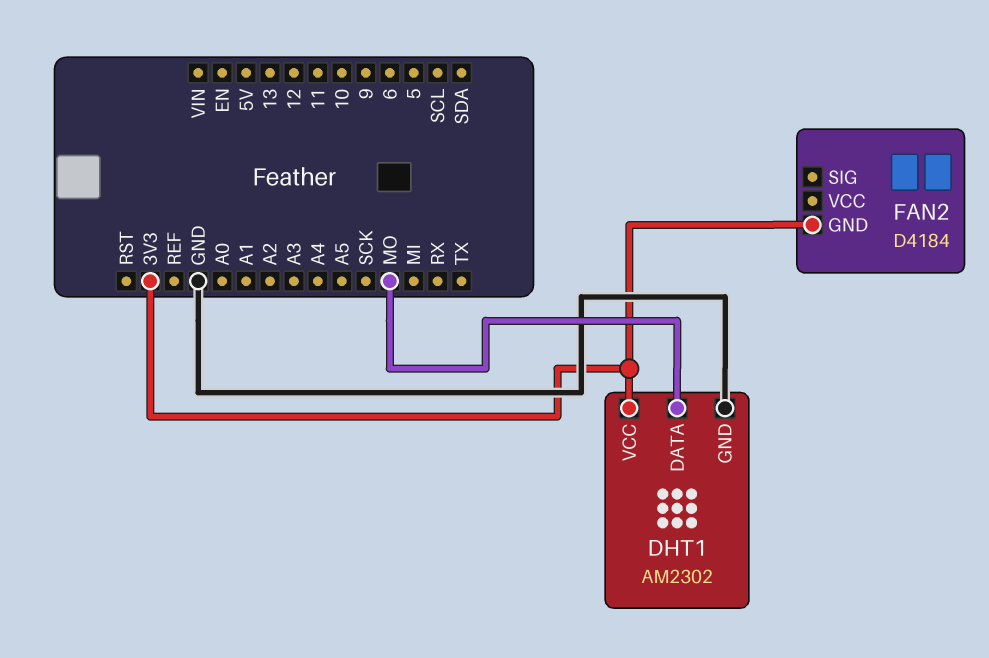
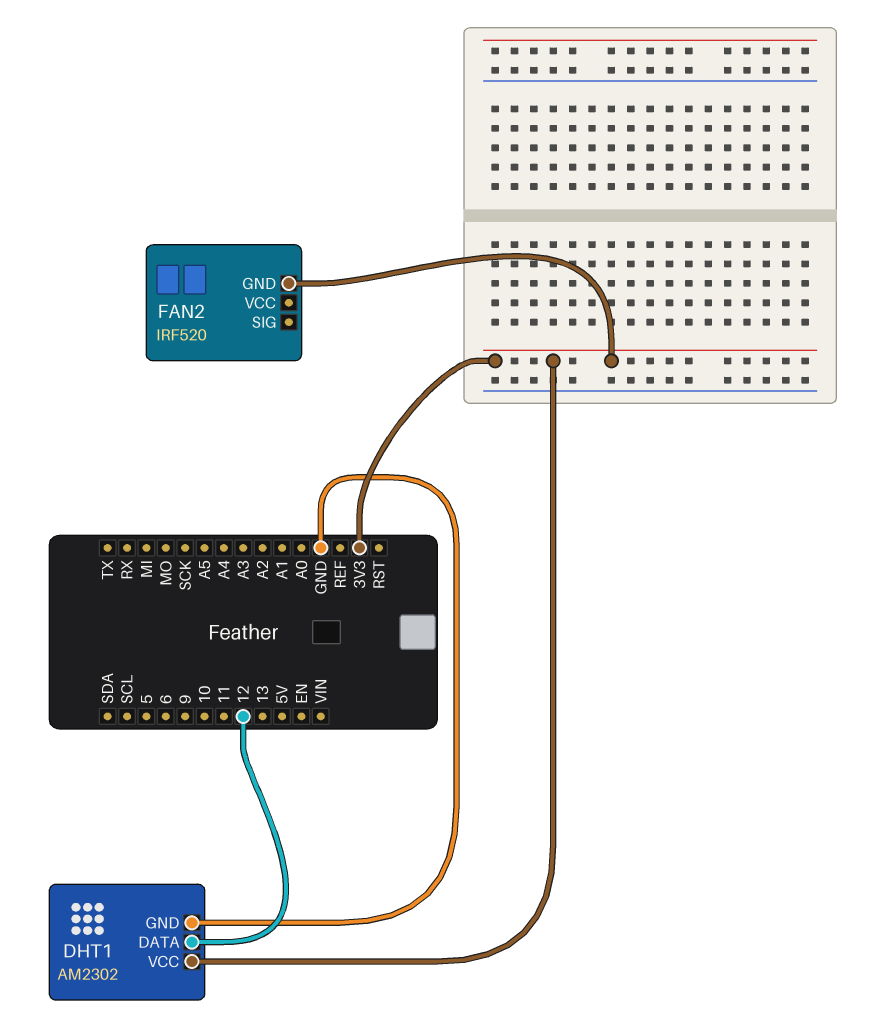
DHT1 pin DATA: MO -> 12
FAN2: D4184 -> IRF520

